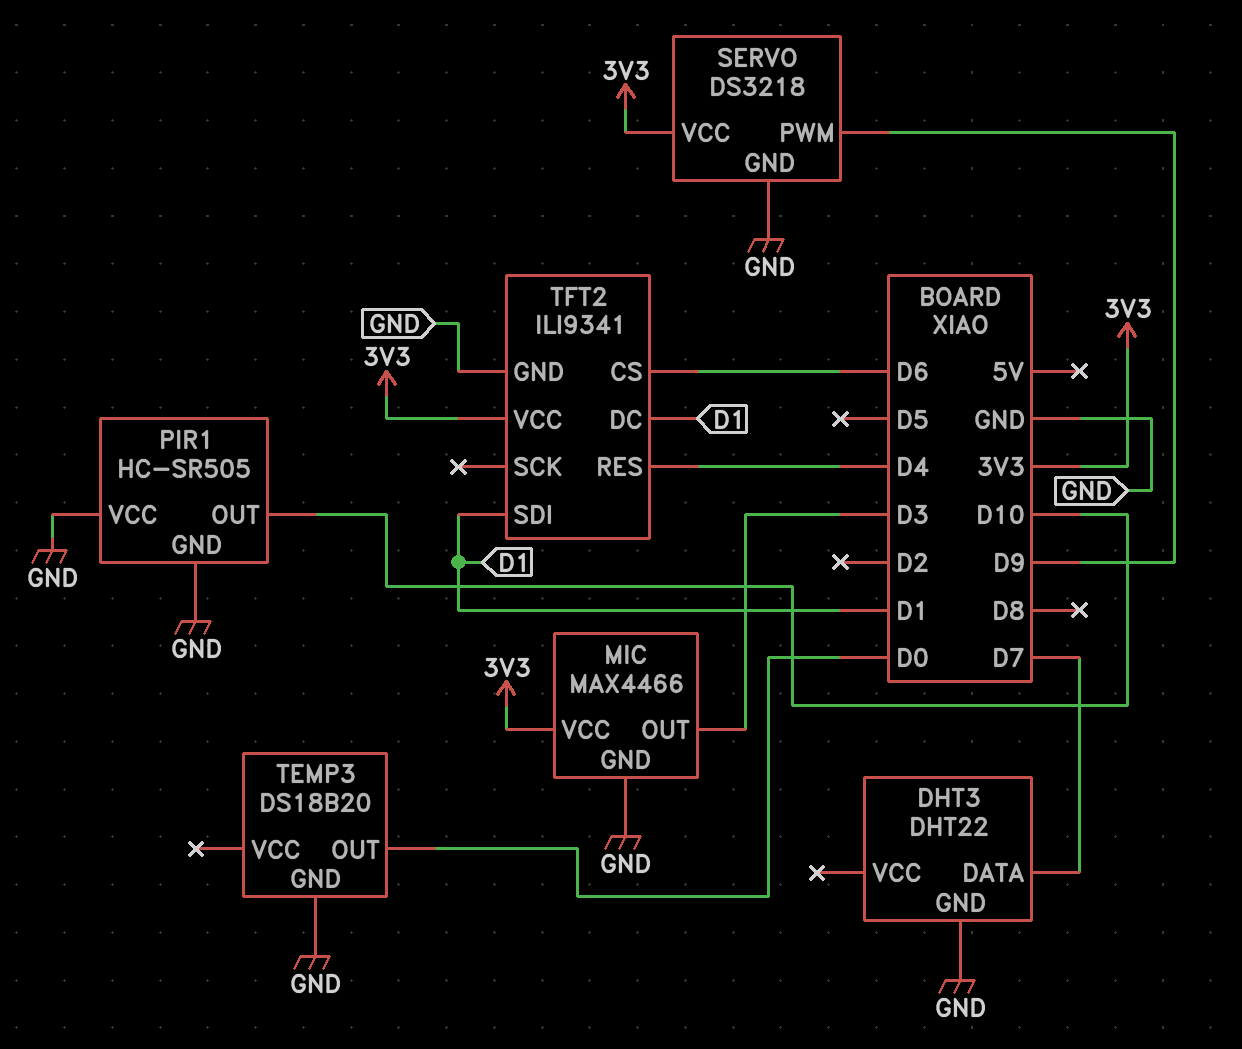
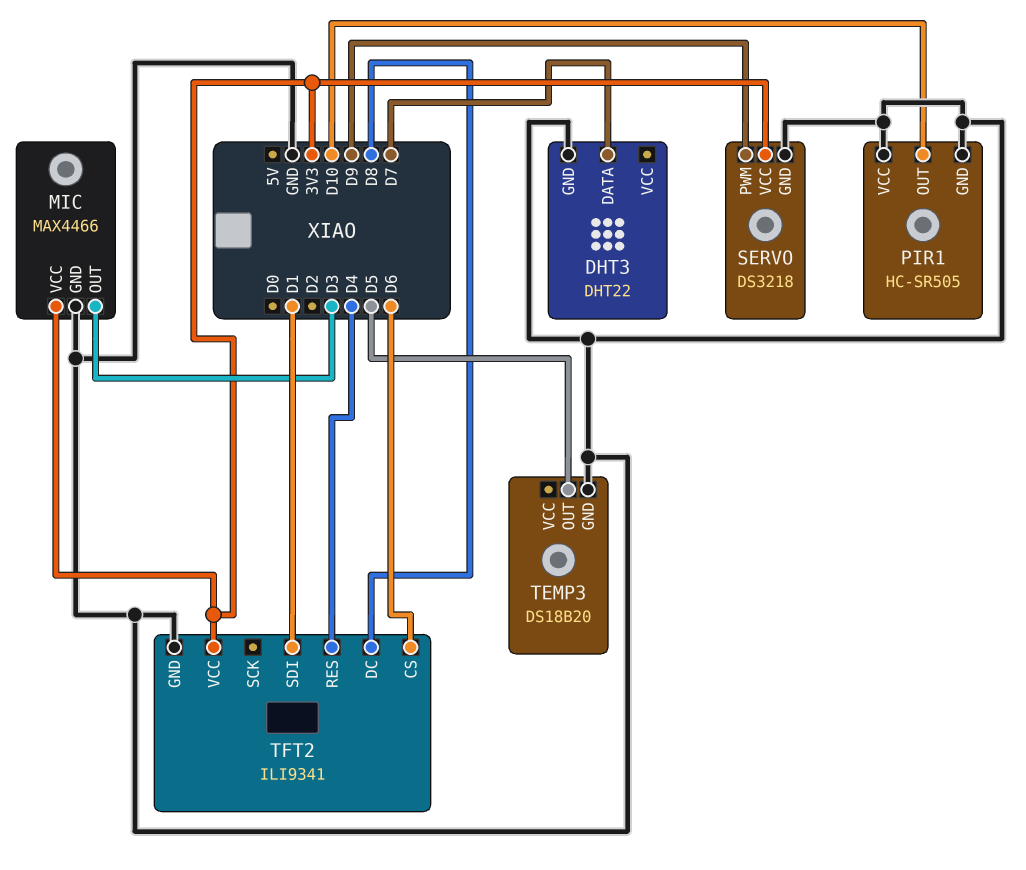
TEMP3 pin OUT: D0 -> D5
TFT2 pin DC: D1 -> D8

